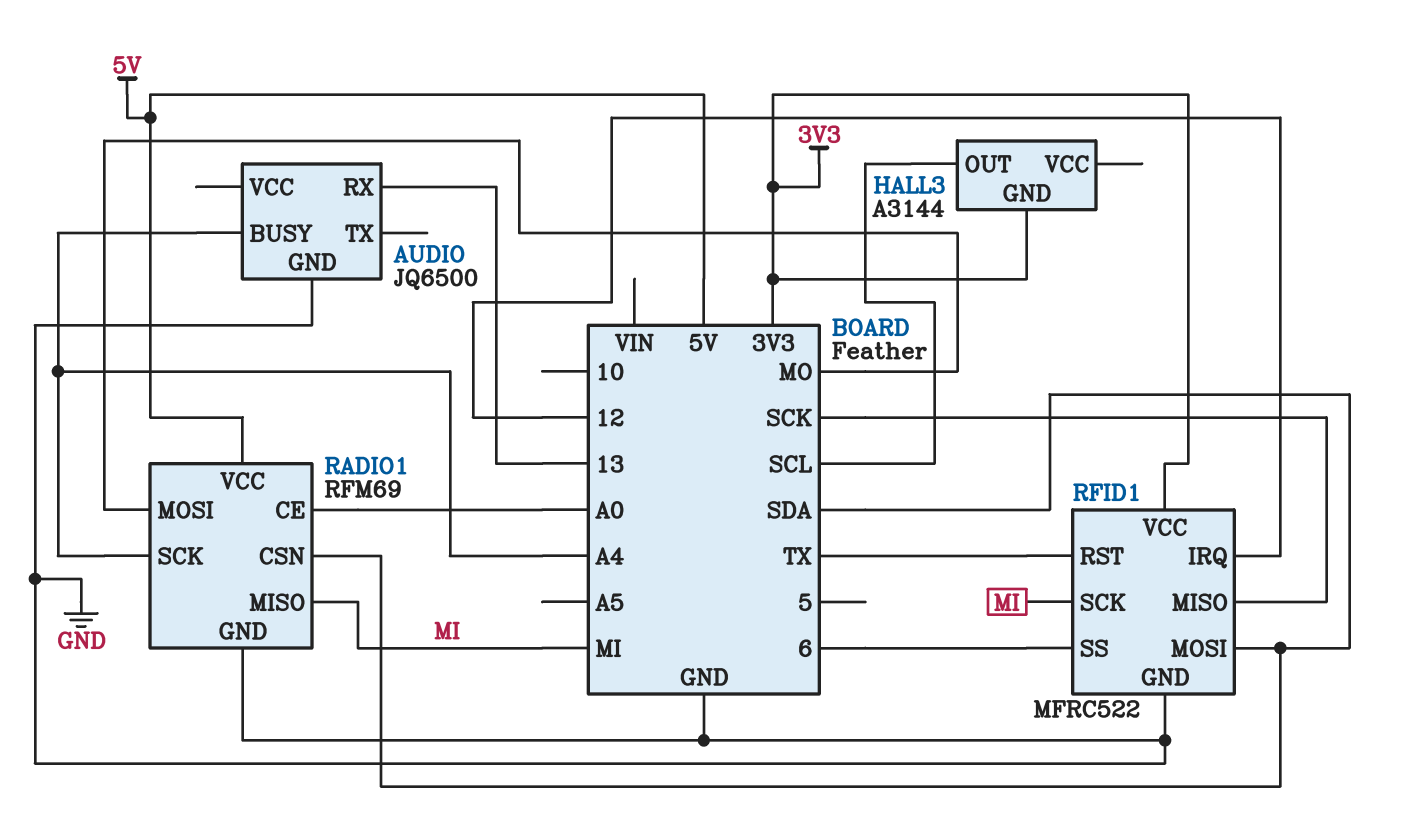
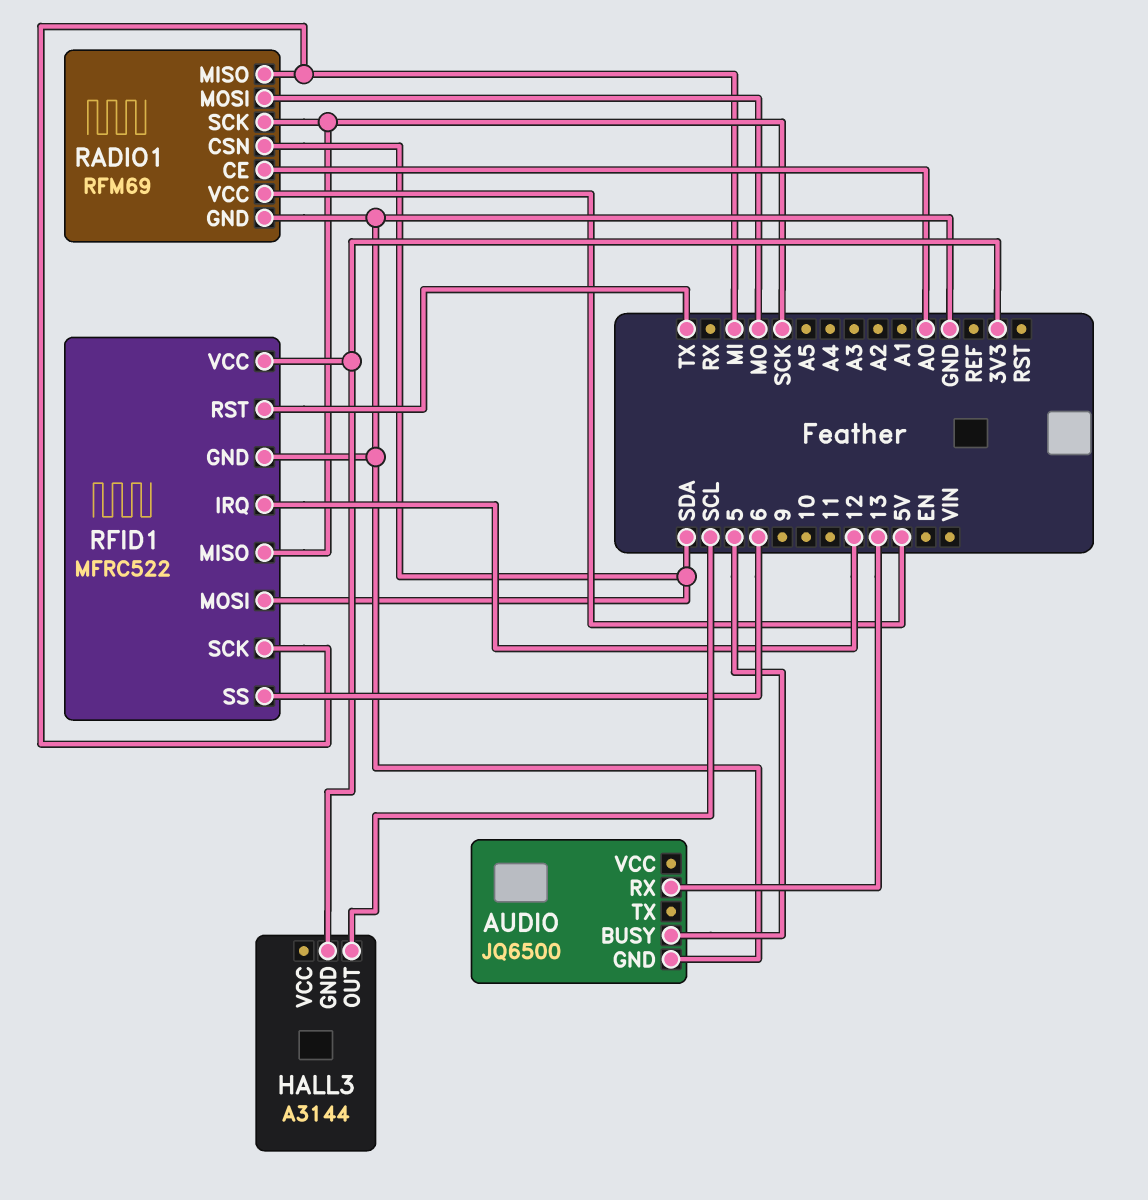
AUDIO pin BUSY: A4 -> 5
RADIO1 pin SCK: A4 -> SCK

